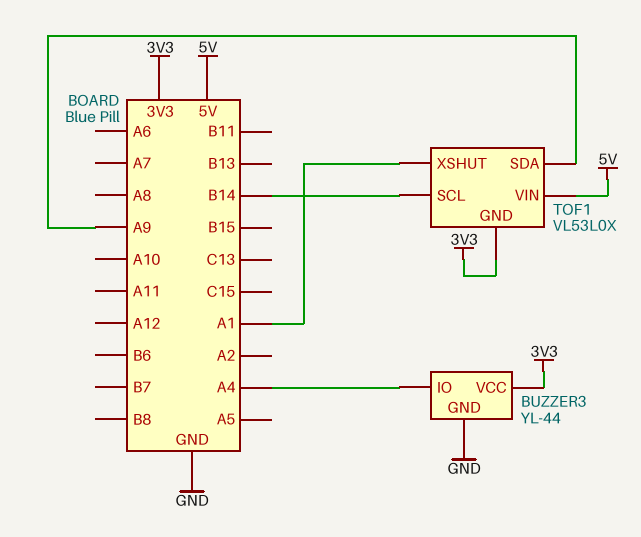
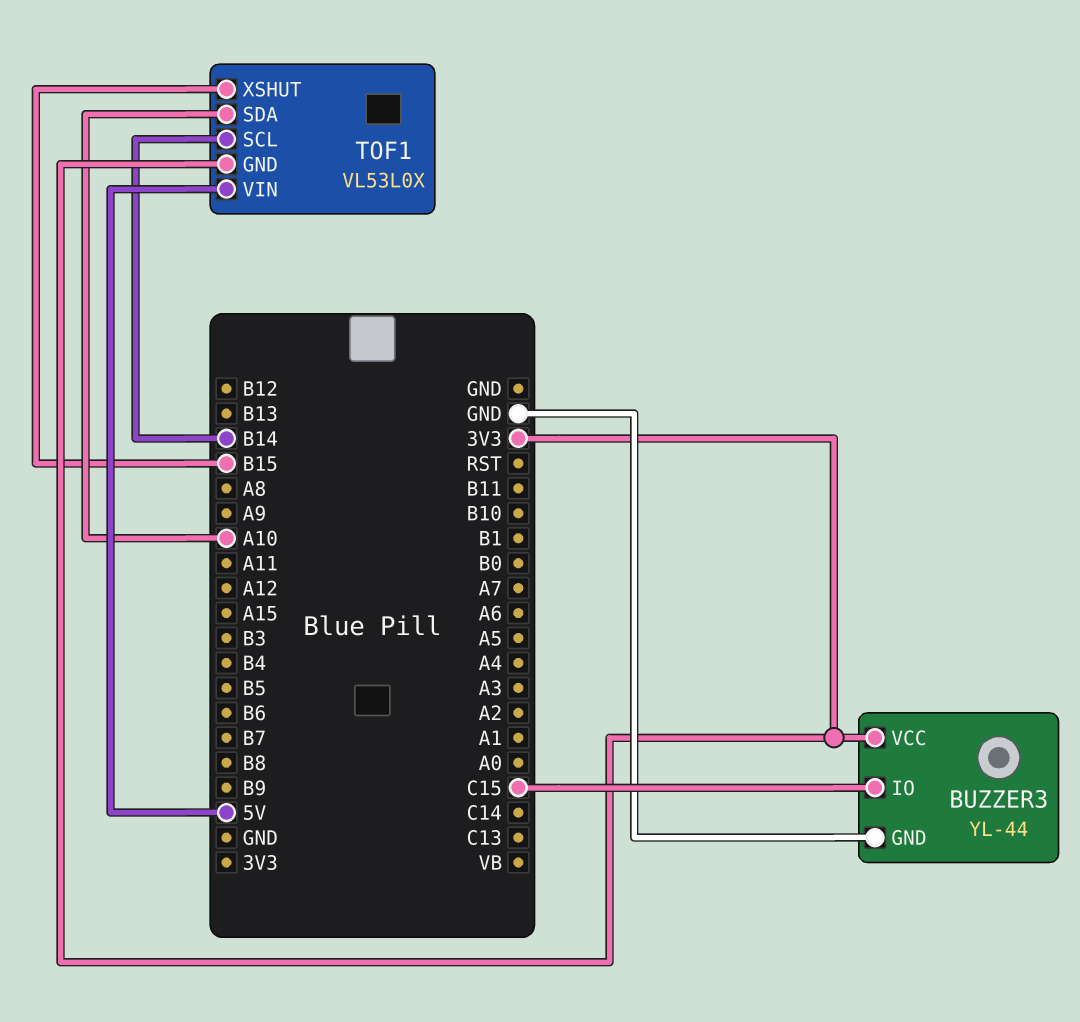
BUZZER3 pin IO: A4 -> C15
TOF1 pin SDA: A9 -> A10
TOF1 pin XSHUT: A1 -> B15

